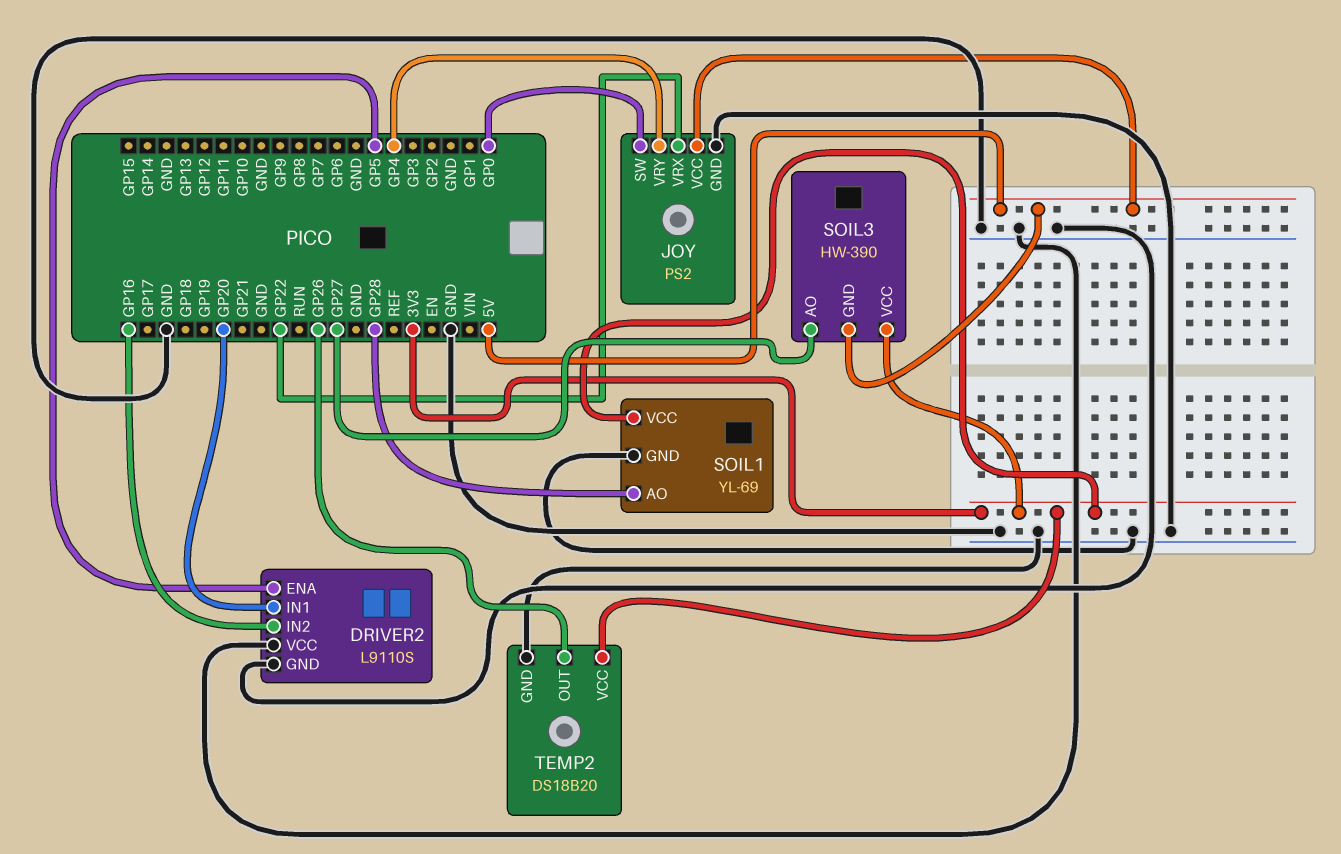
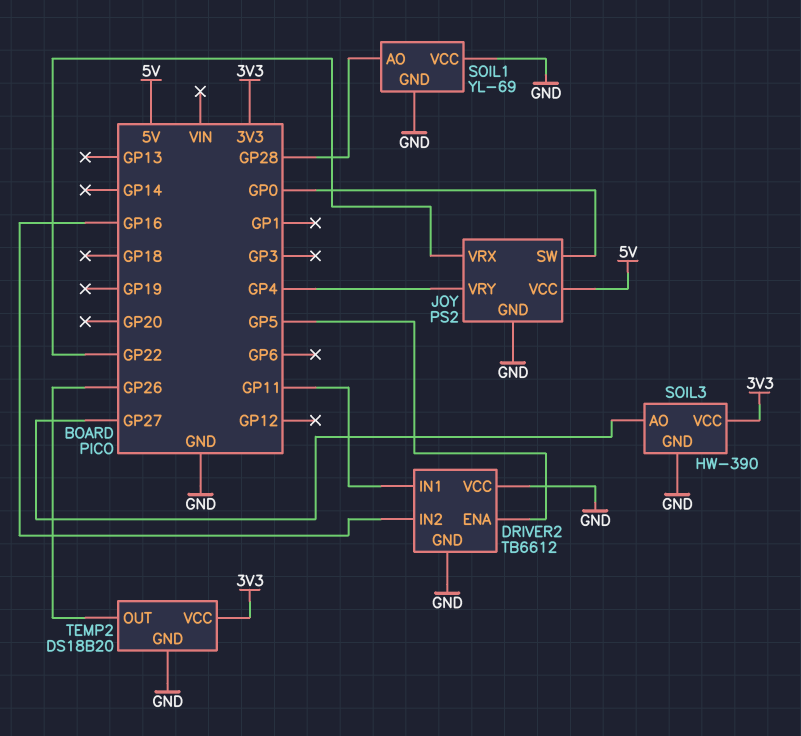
DRIVER2: L9110S -> TB6612
DRIVER2 pin IN1: GP20 -> GP11
SOIL1 pin VCC: 3V3 -> GND
SOIL3 pin GND: 5V -> GND

